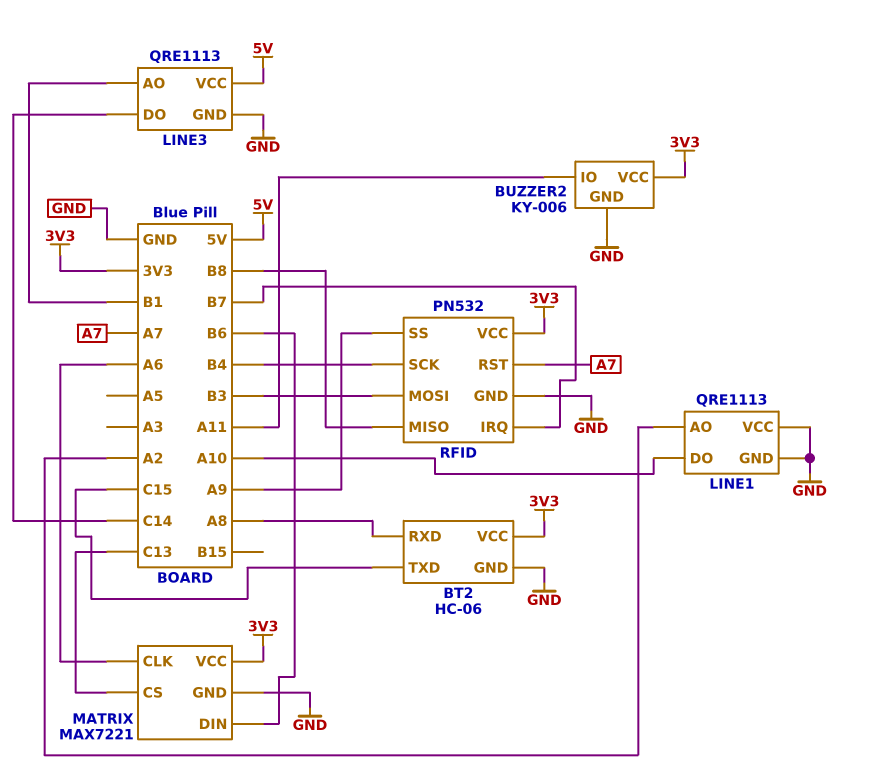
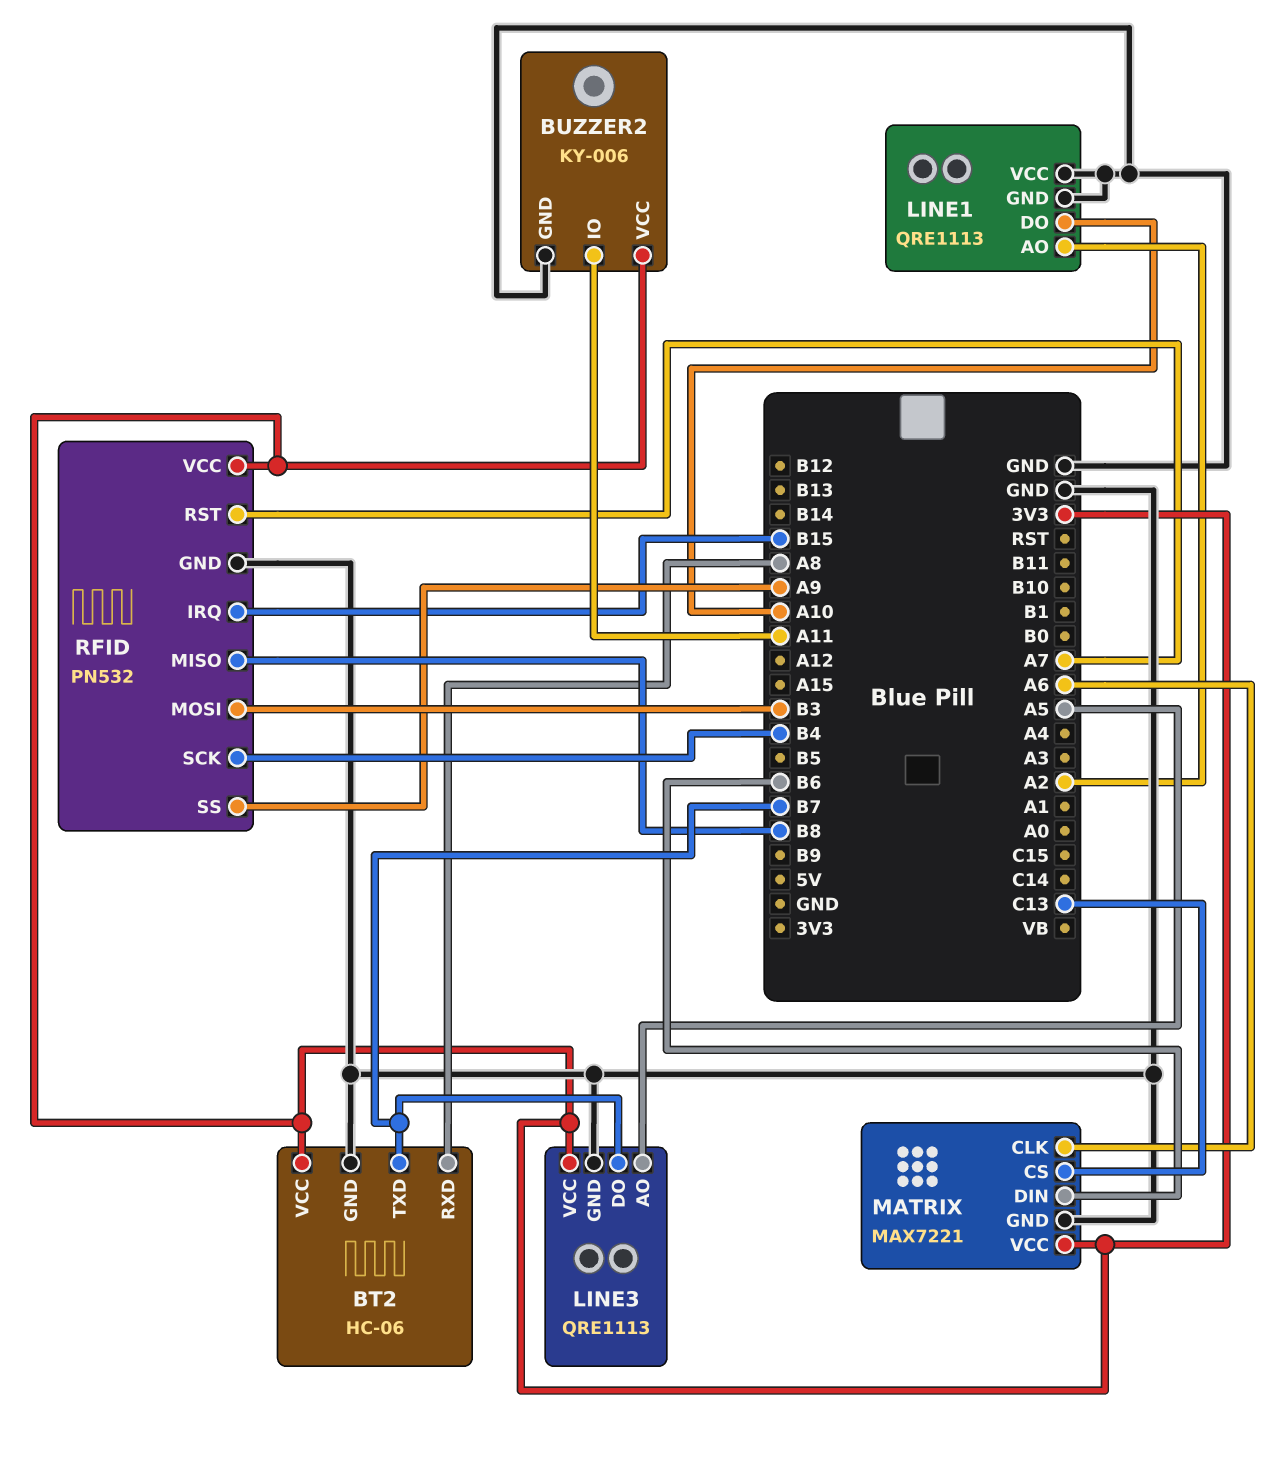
BT2 pin TXD: C15 -> B7
LINE3 pin AO: B1 -> A5
LINE3 pin DO: C14 -> B7
LINE3 pin VCC: 5V -> 3V3
RFID pin IRQ: B7 -> B15

